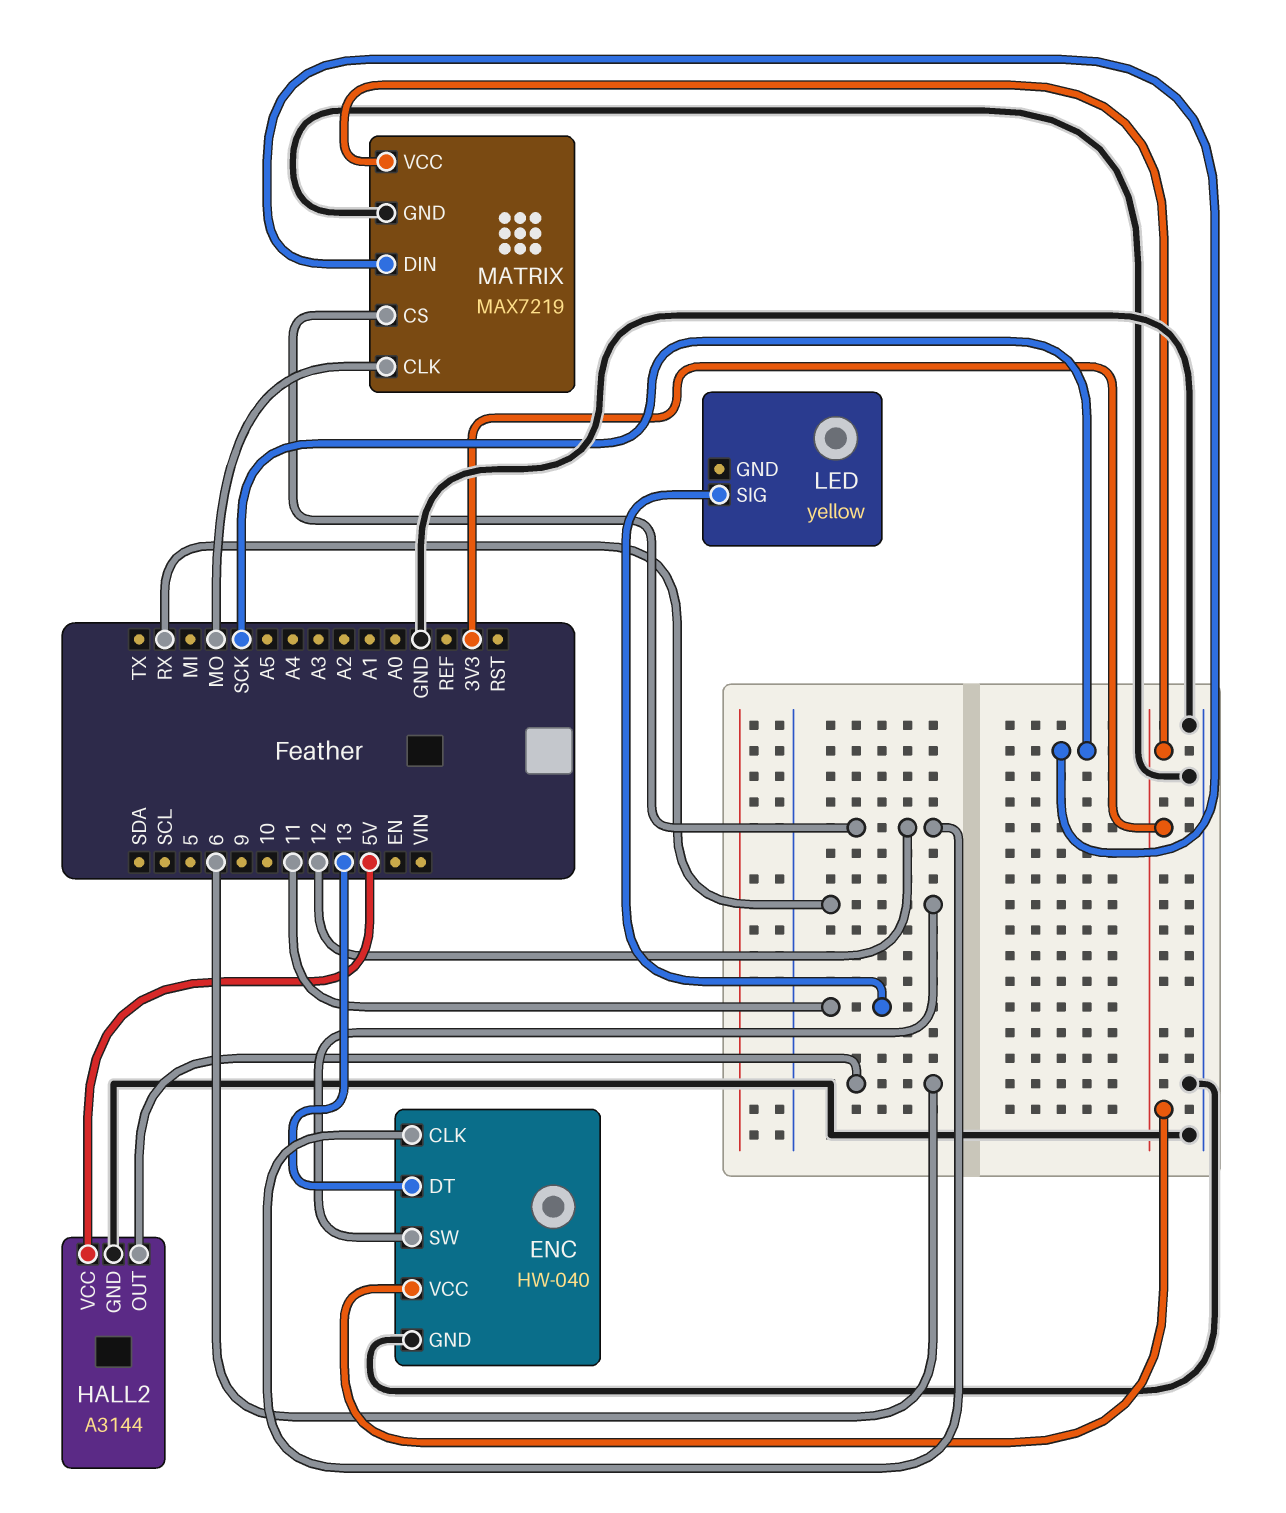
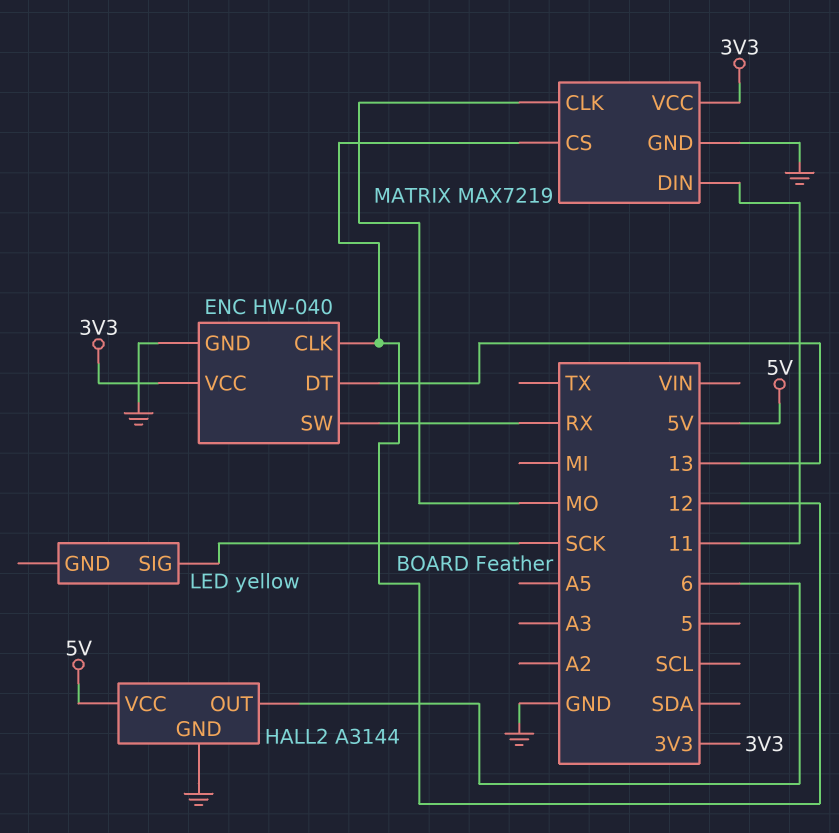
LED pin SIG: 11 -> SCK
MATRIX pin DIN: SCK -> 11

